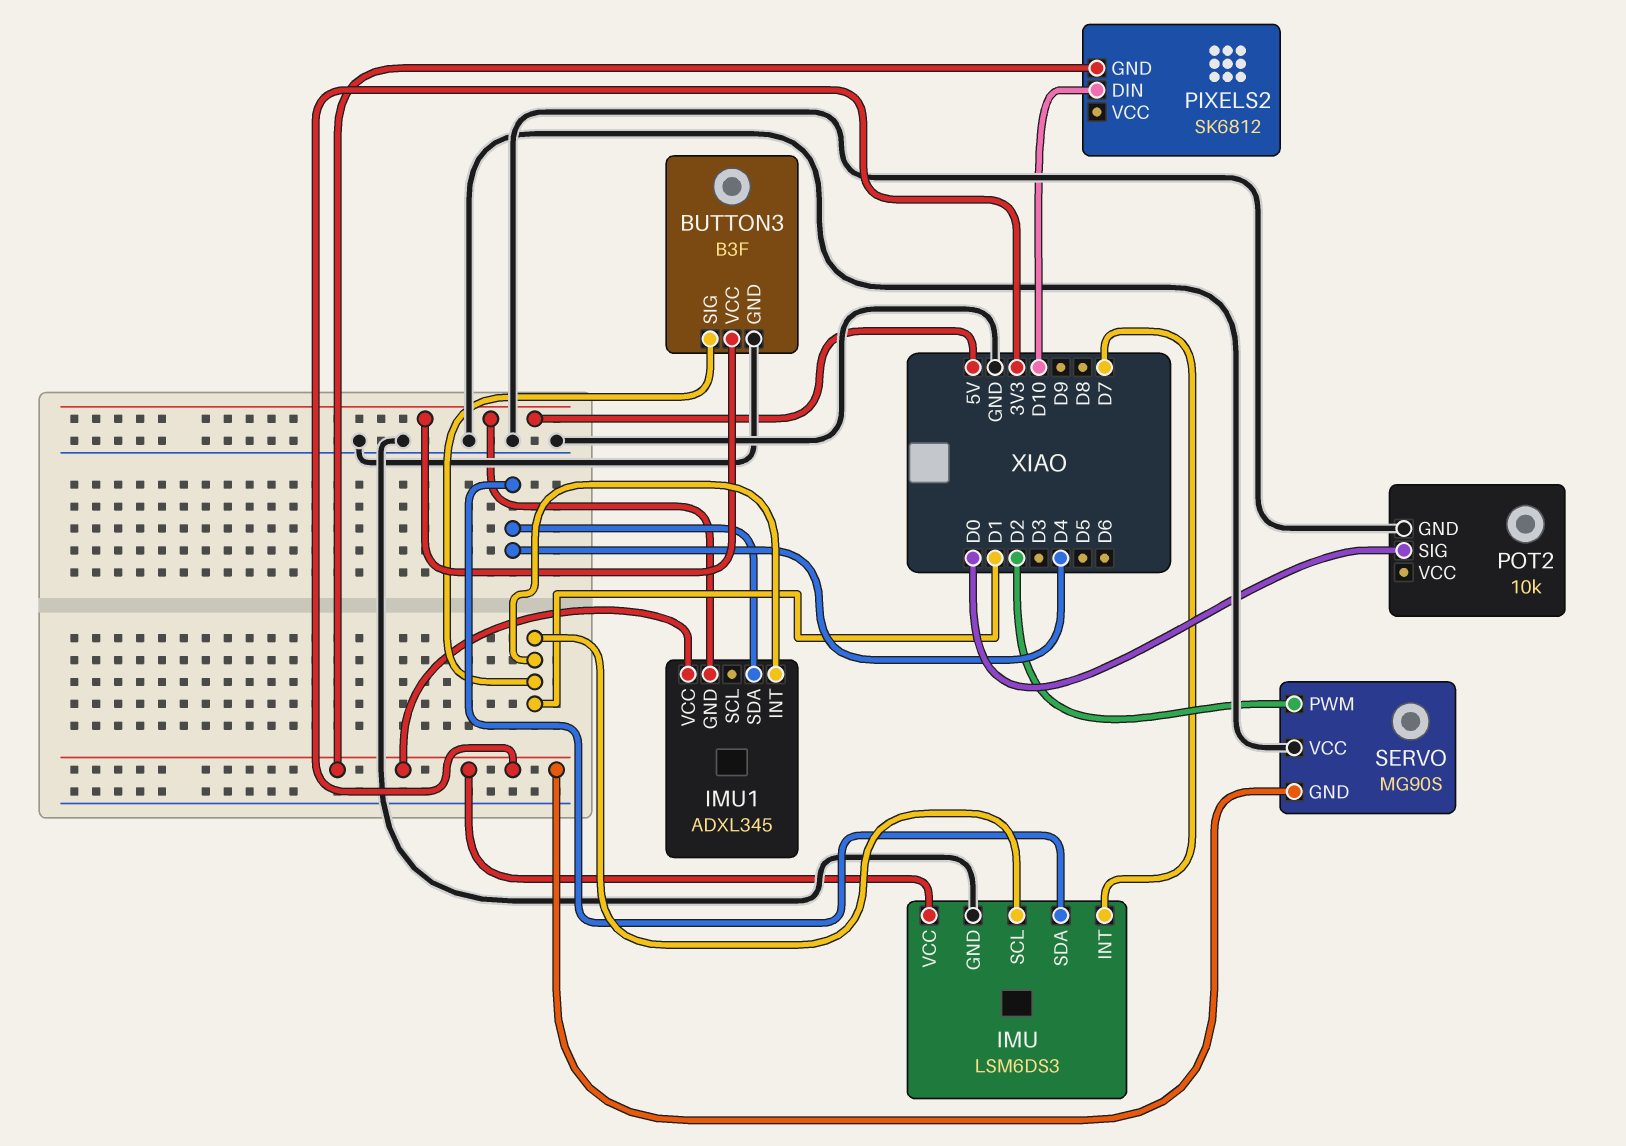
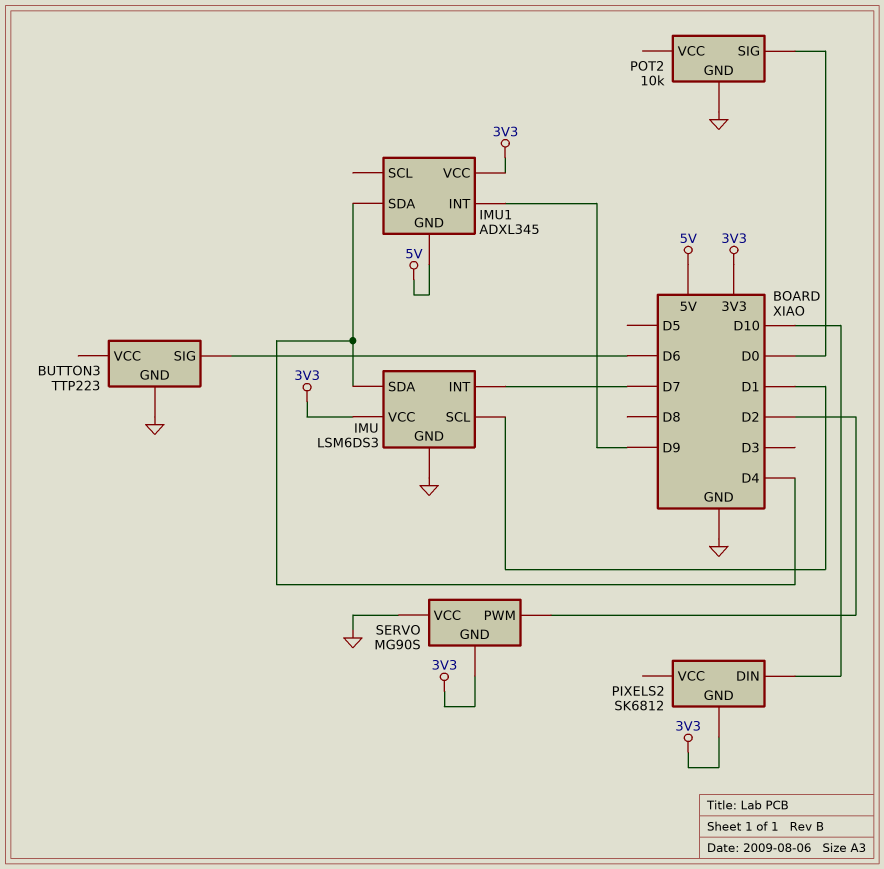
BUTTON3: B3F -> TTP223
BUTTON3 pin SIG: D1 -> D6
BUTTON3 pin VCC: 5V -> none
IMU1 pin INT: D1 -> D9

